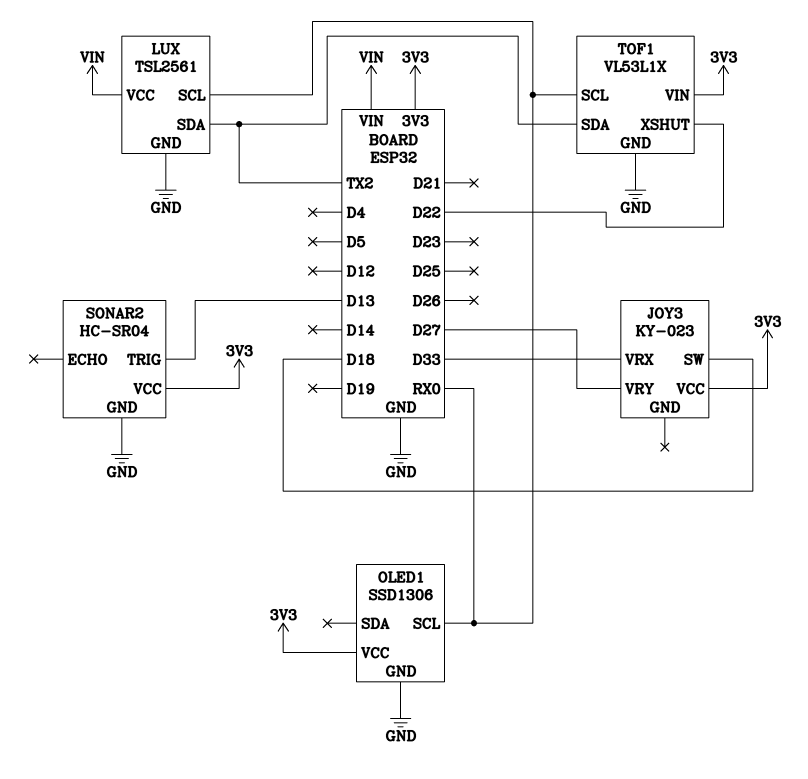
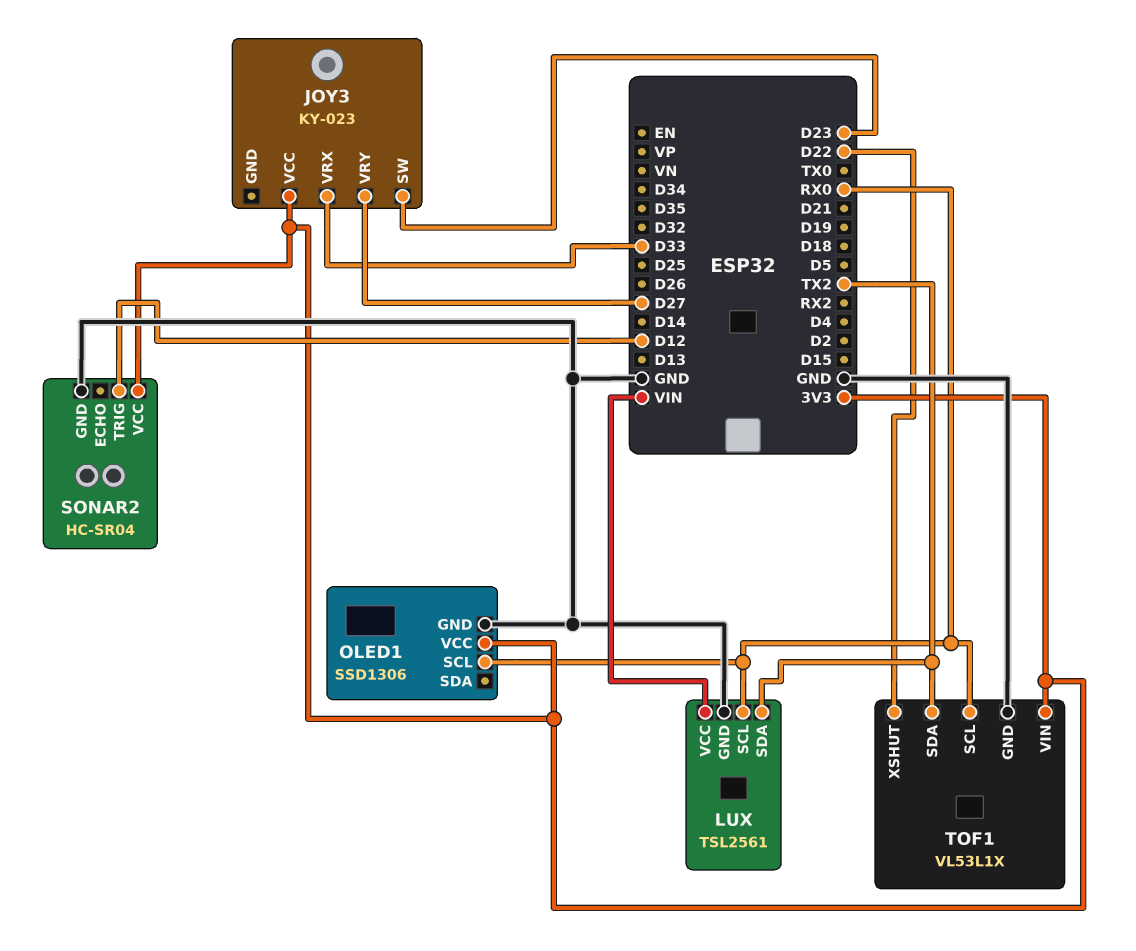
JOY3 pin SW: D18 -> D23
SONAR2 pin TRIG: D13 -> D12

